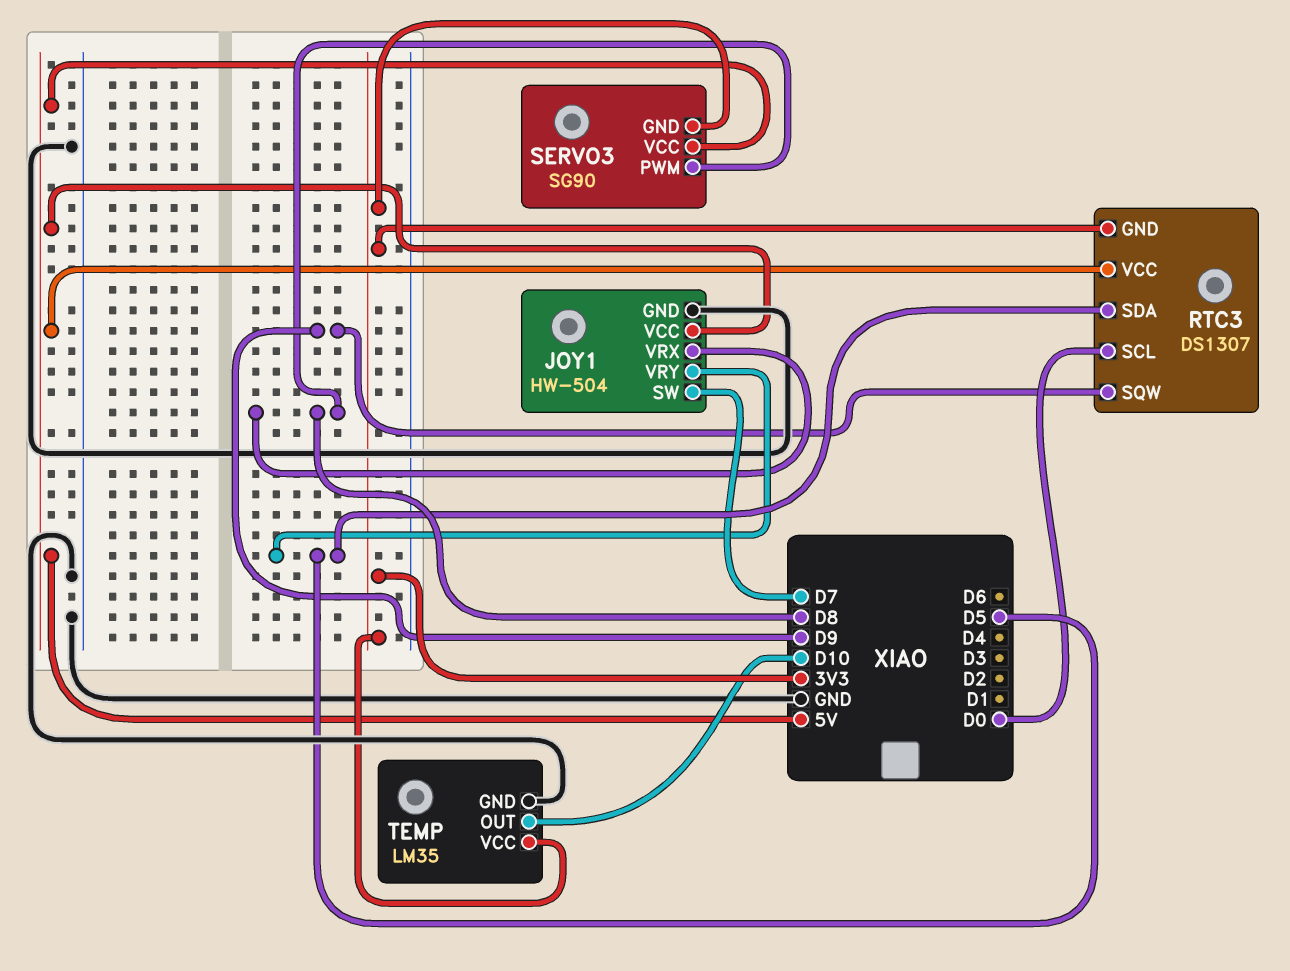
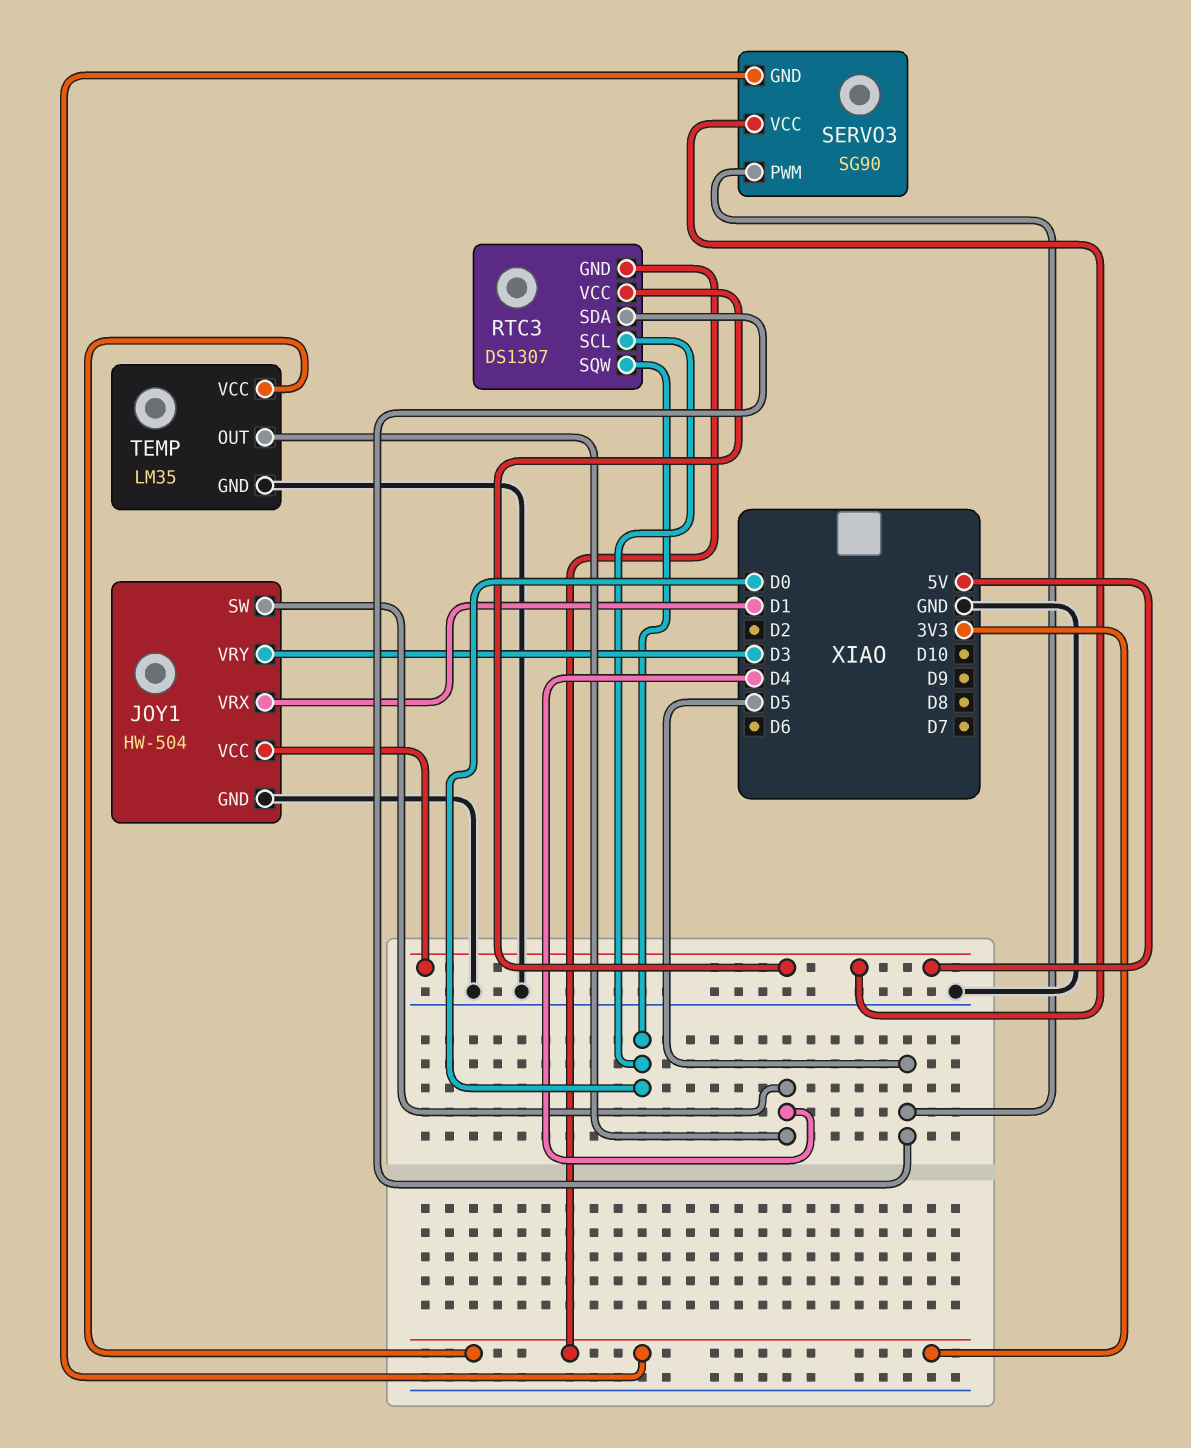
JOY1 pin SW: D7 -> D4
JOY1 pin VRX: D8 -> D1
JOY1 pin VRY: D5 -> D3
RTC3 pin SQW: D9 -> D0
SERVO3 pin PWM: D8 -> D5
TEMP pin OUT: D10 -> D4

